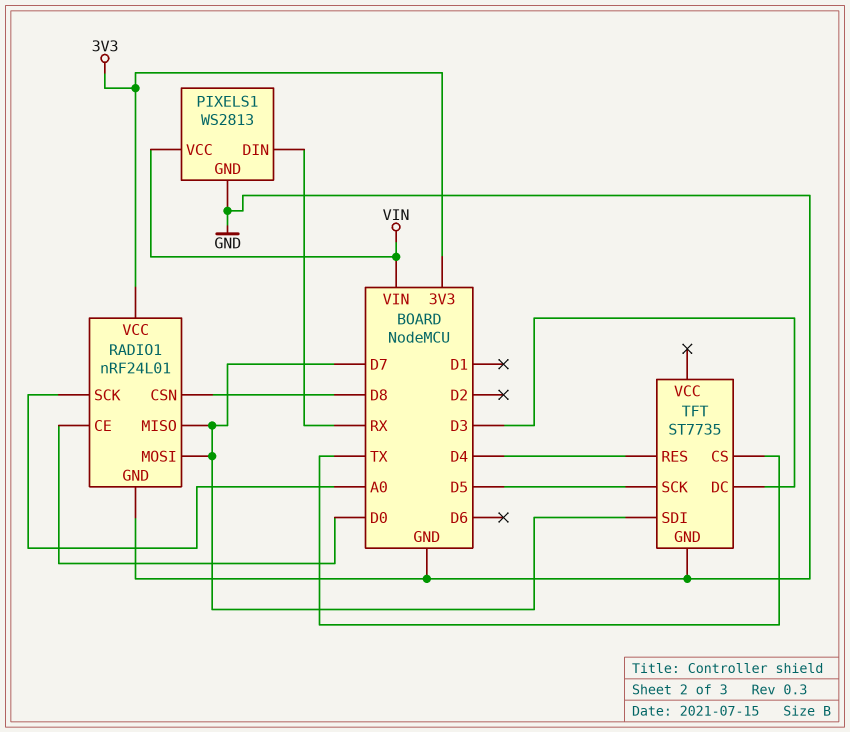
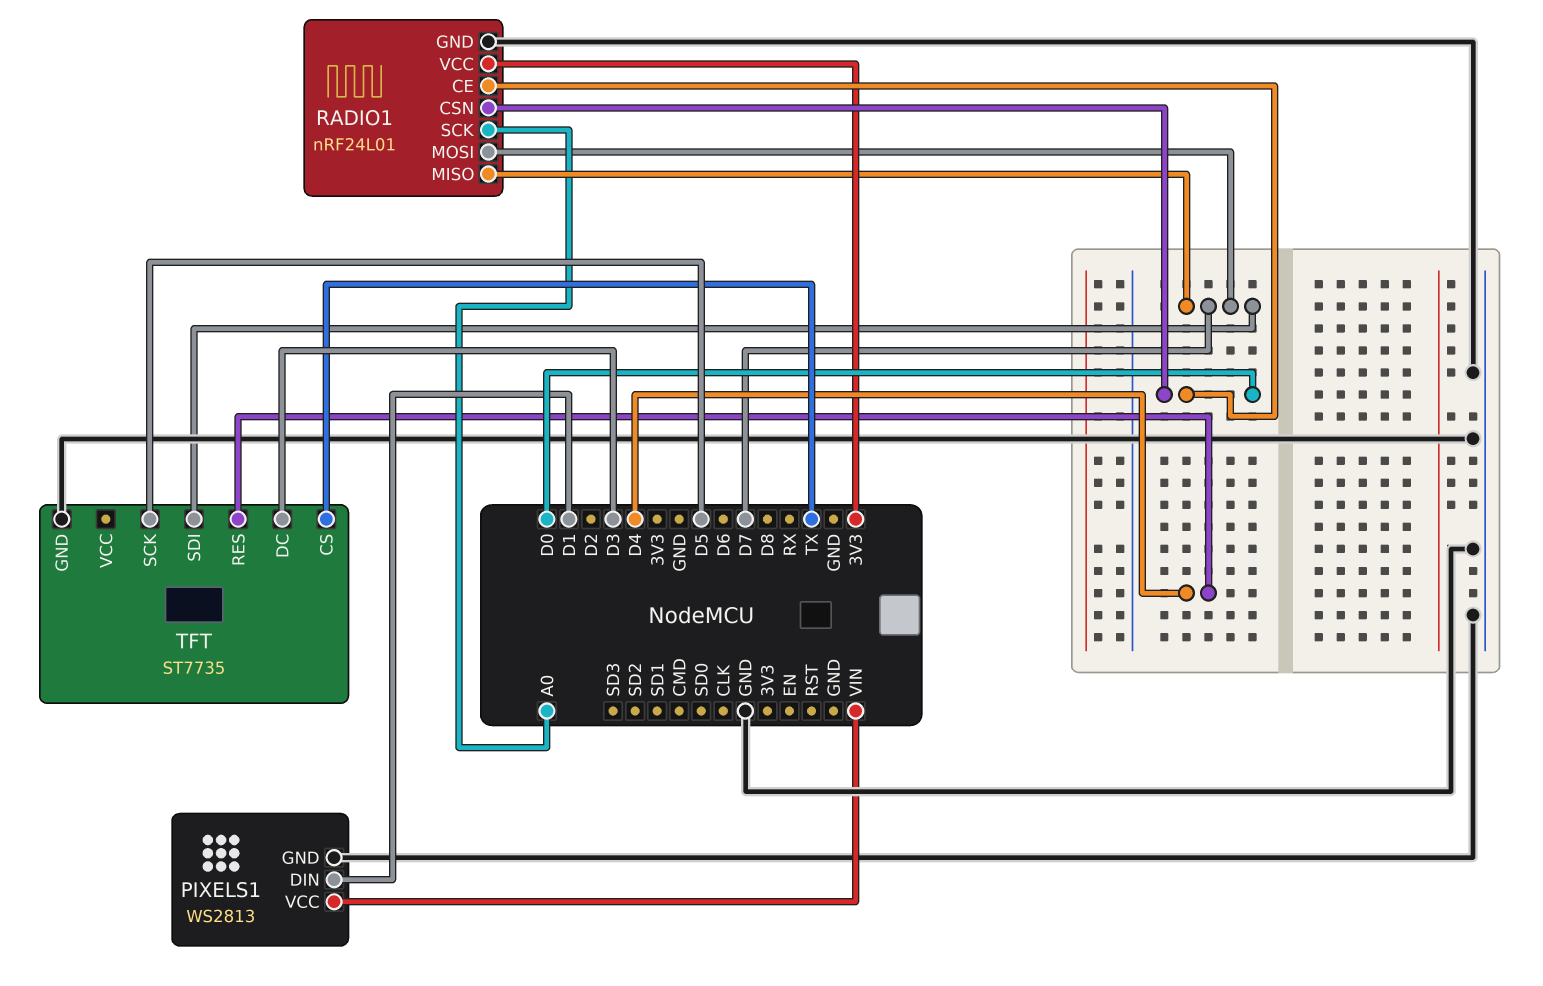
PIXELS1 pin DIN: RX -> D1
RADIO1 pin CSN: D8 -> D0

